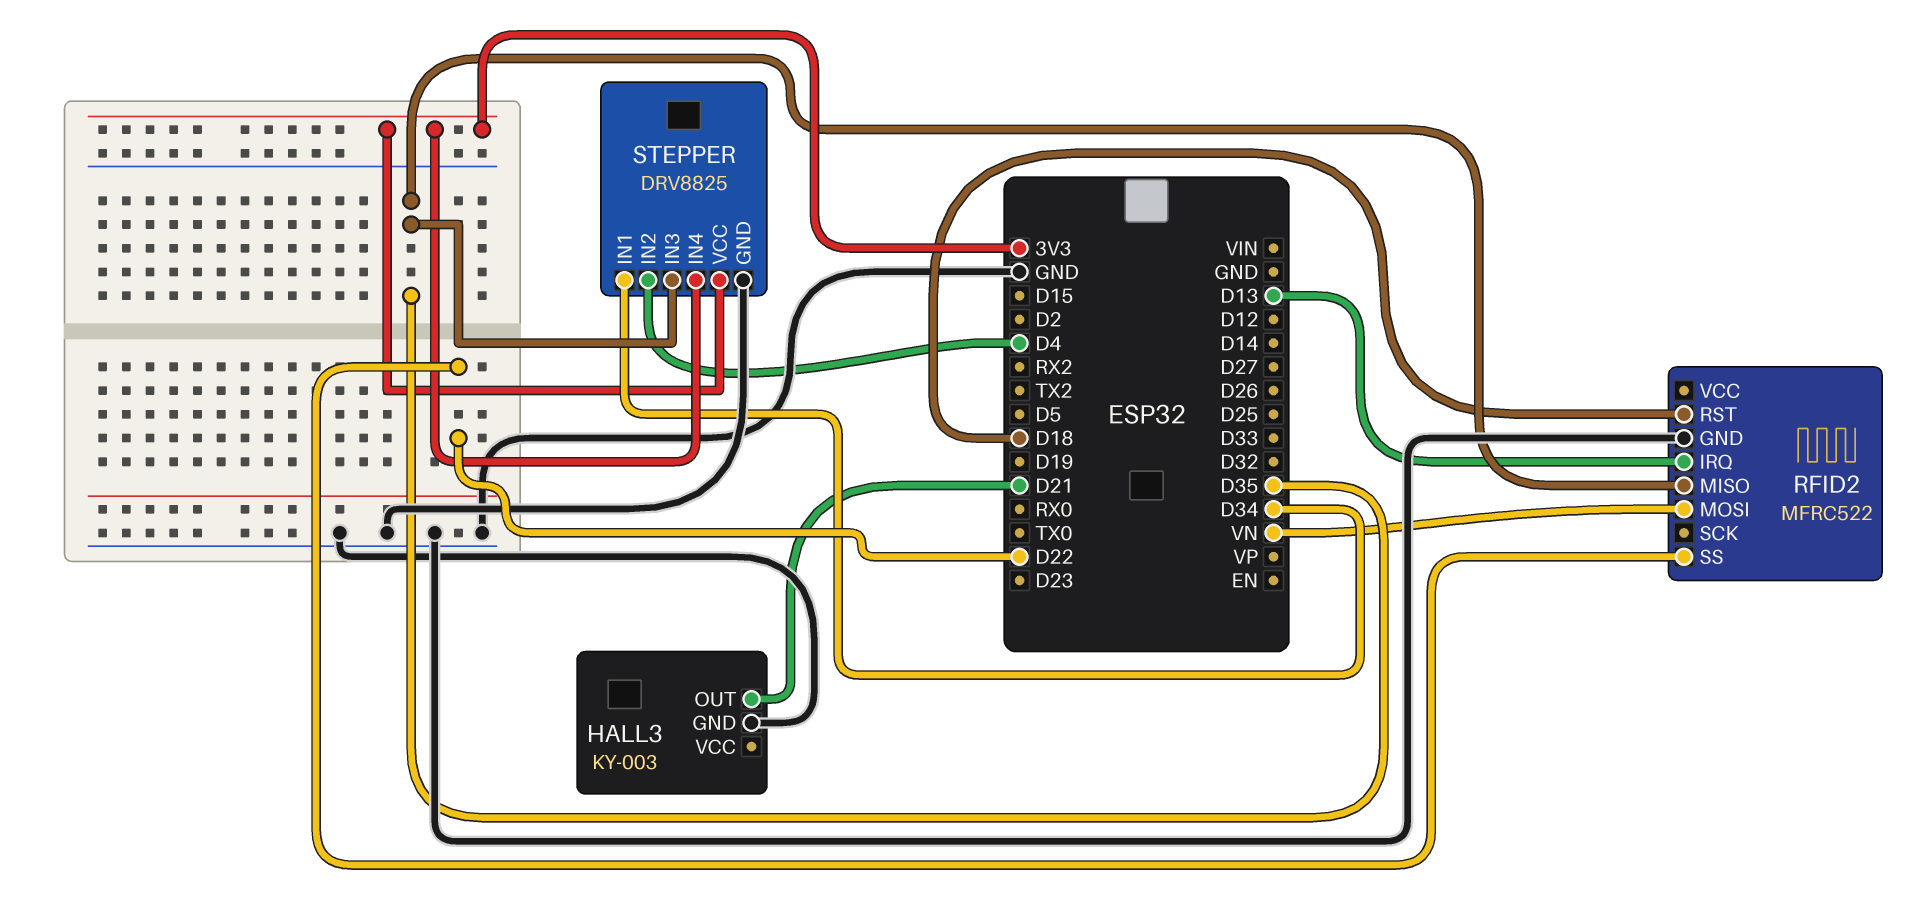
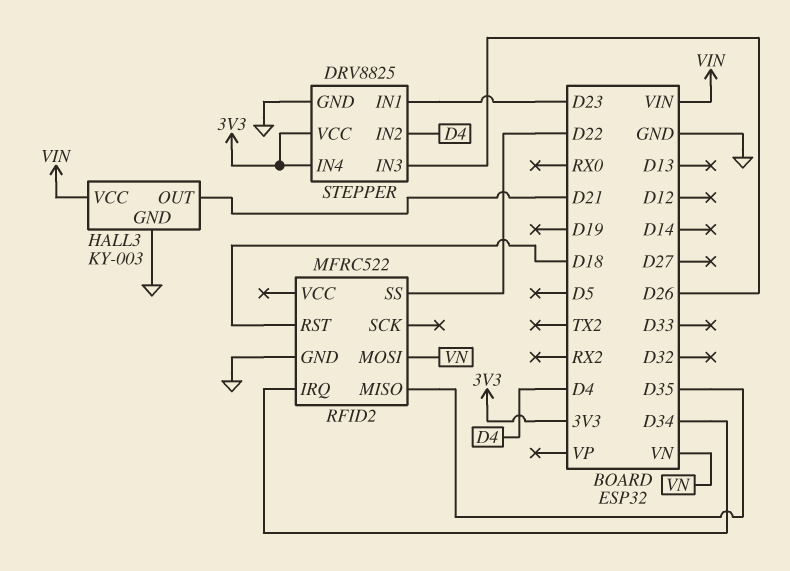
HALL3 pin VCC: none -> VIN
RFID2 pin IRQ: D13 -> D34
STEPPER pin IN1: D34 -> D23
STEPPER pin IN3: D35 -> D26

